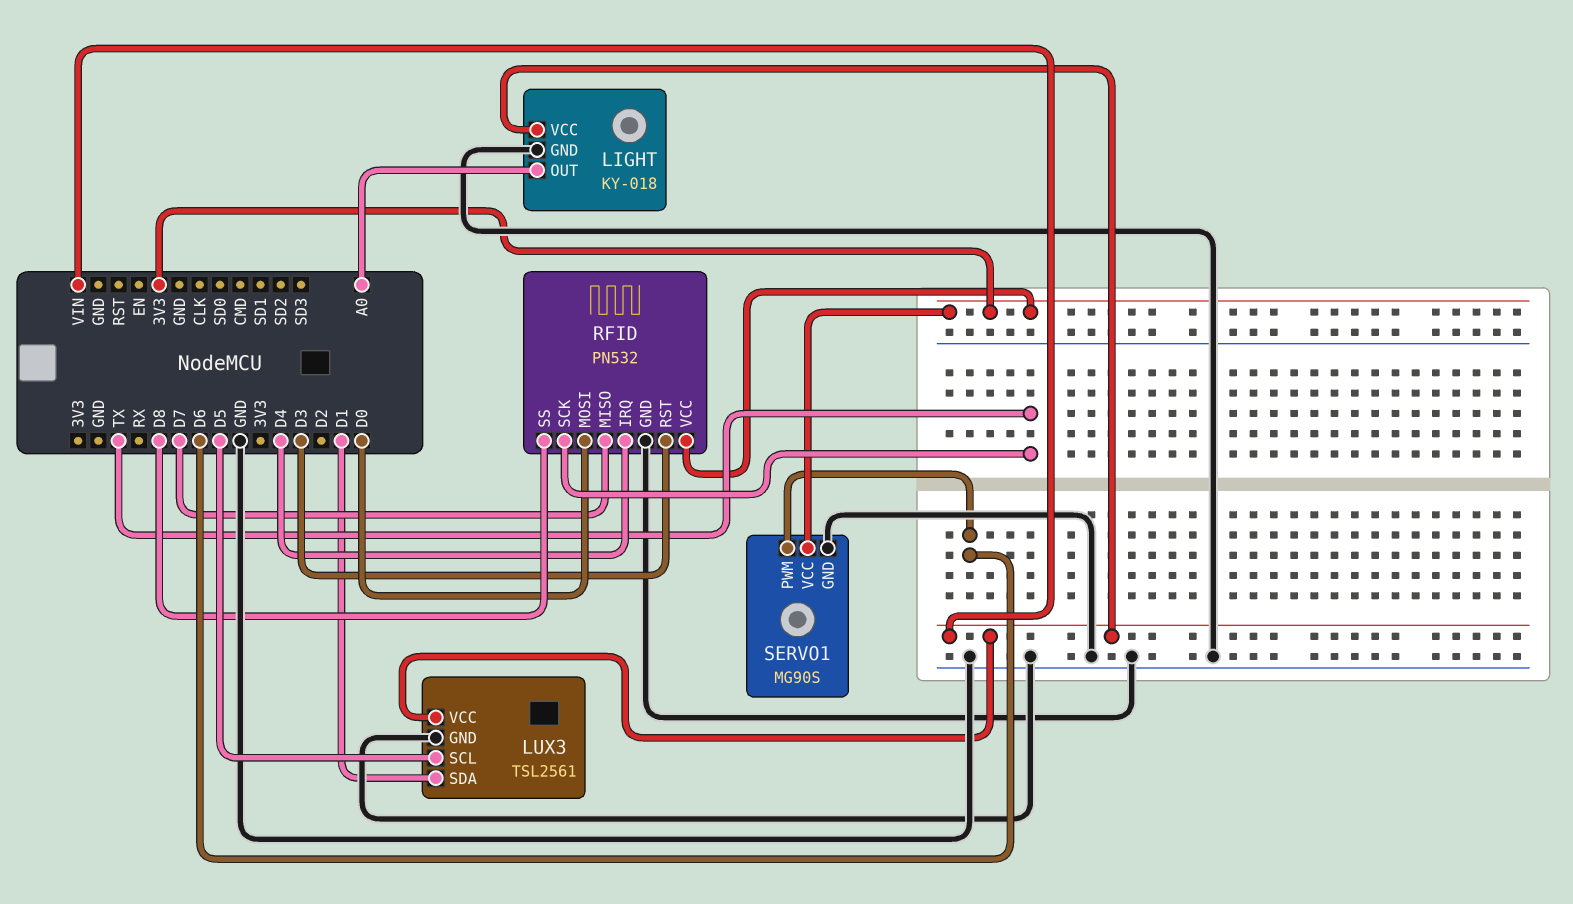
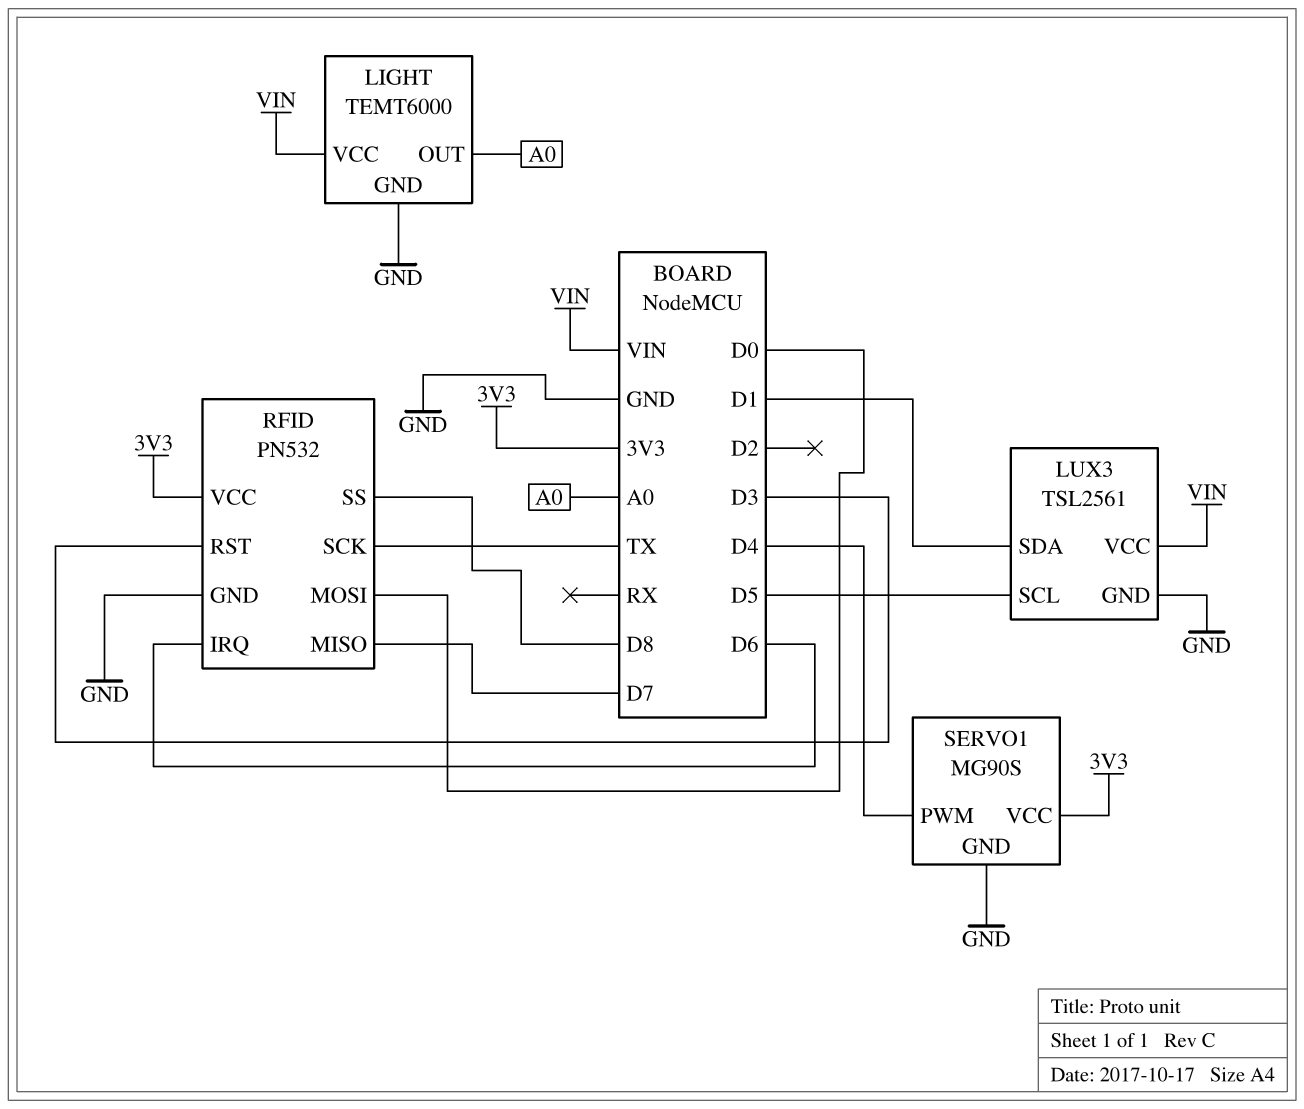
LIGHT: KY-018 -> TEMT6000
RFID pin IRQ: D4 -> D6
SERVO1 pin PWM: D6 -> D4

